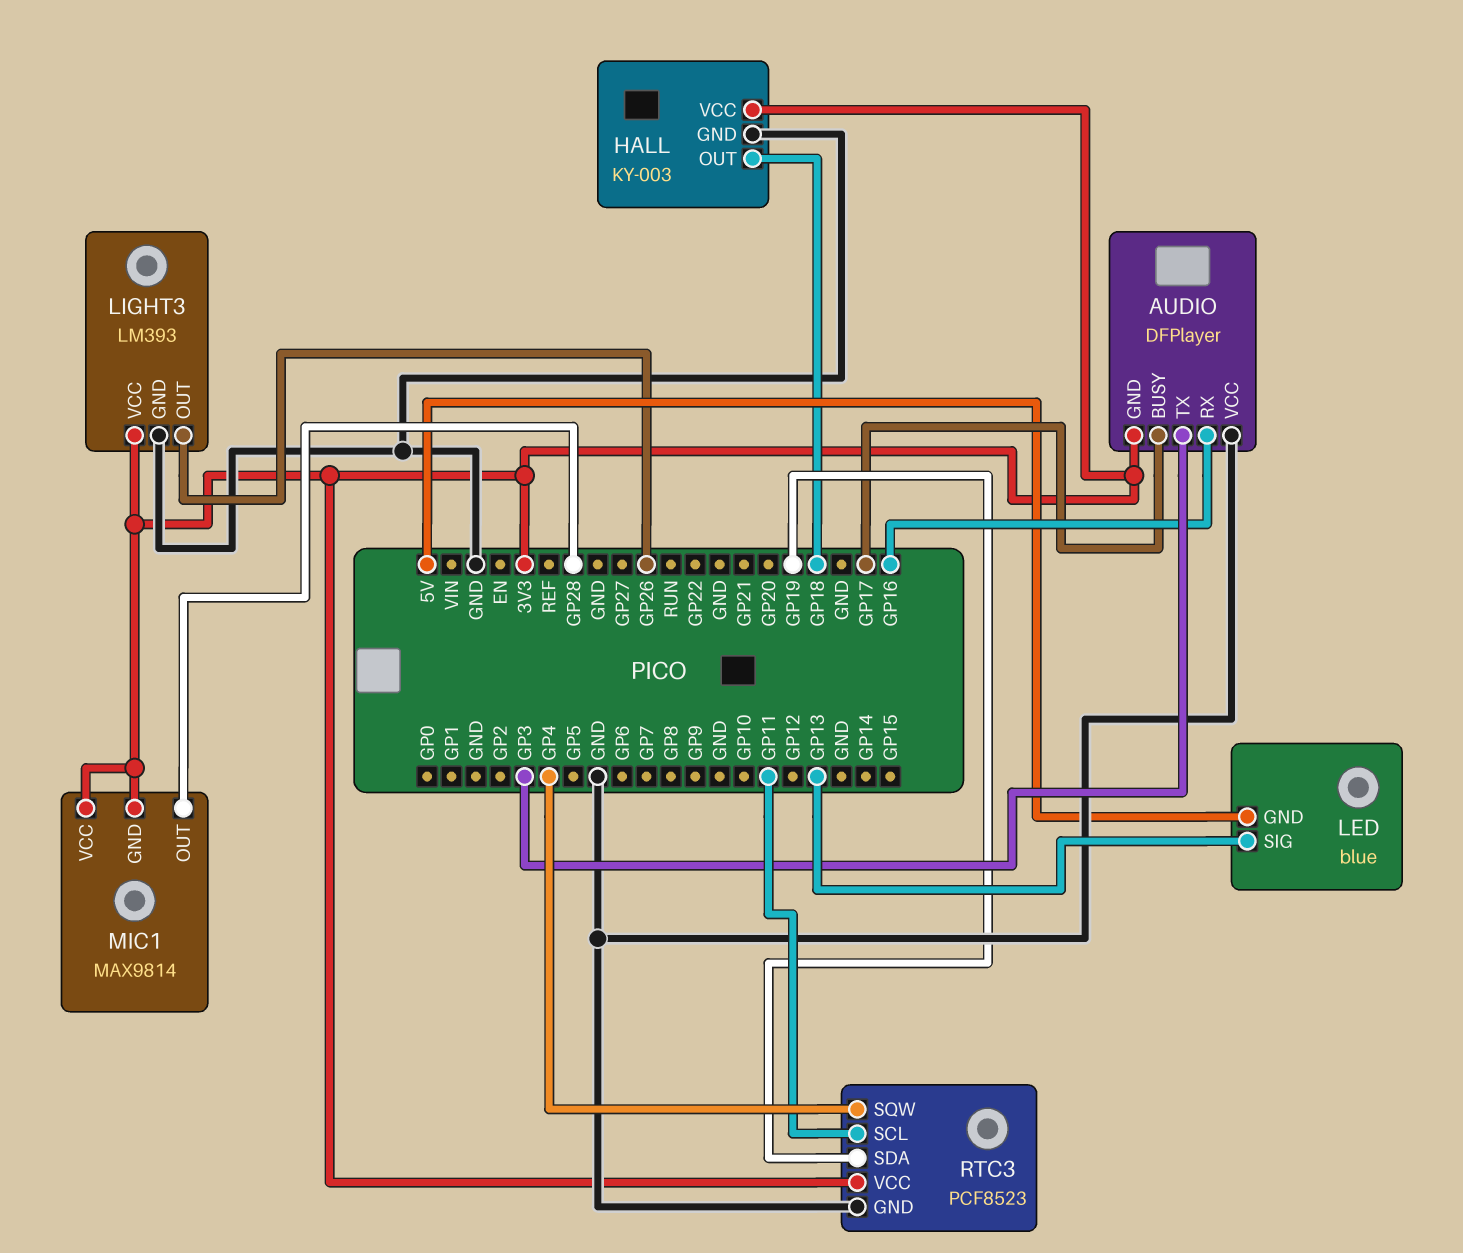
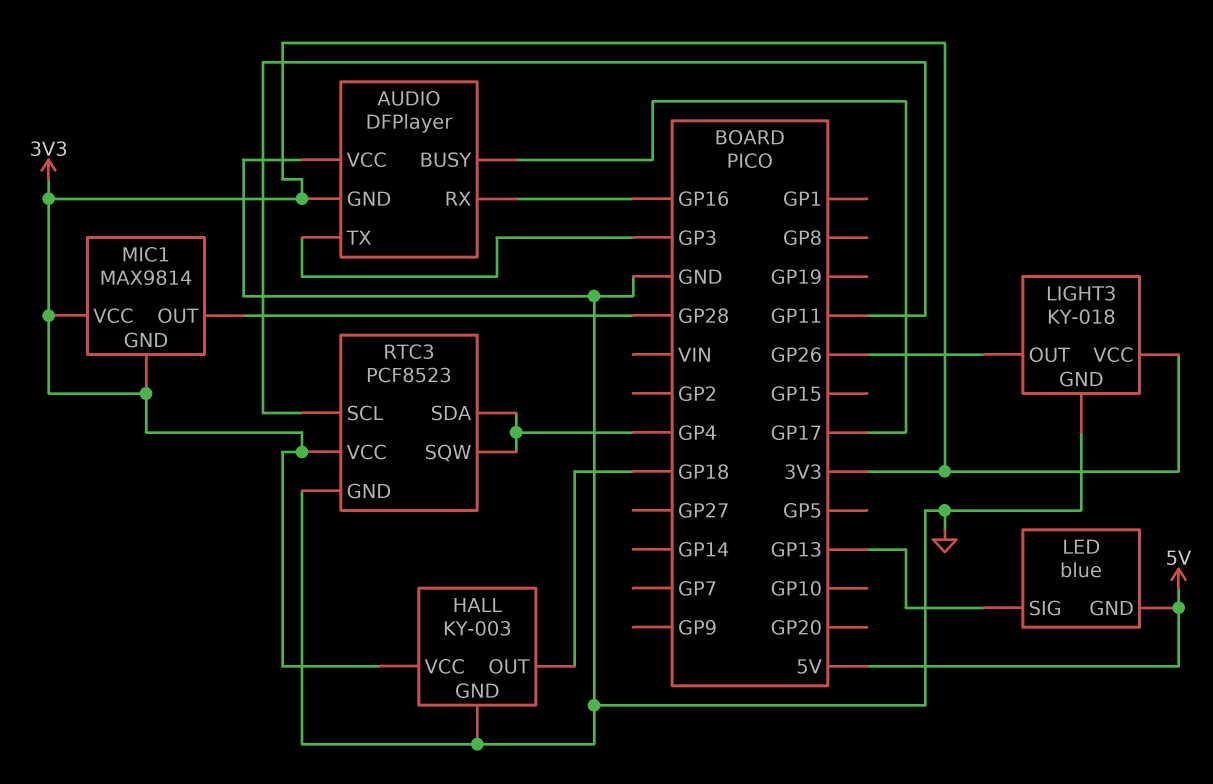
LIGHT3: LM393 -> KY-018
RTC3 pin SDA: GP19 -> GP4

